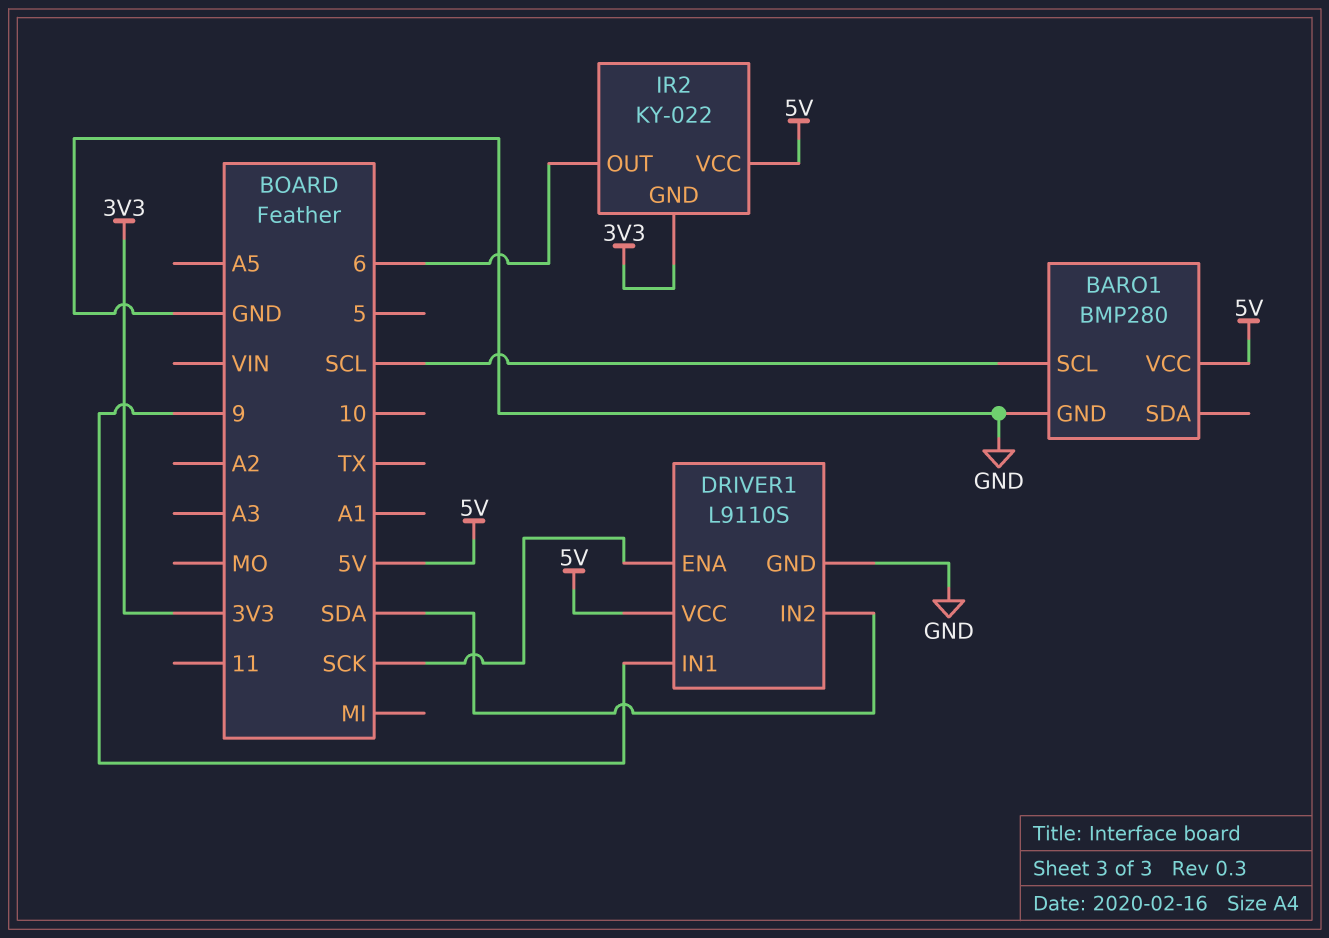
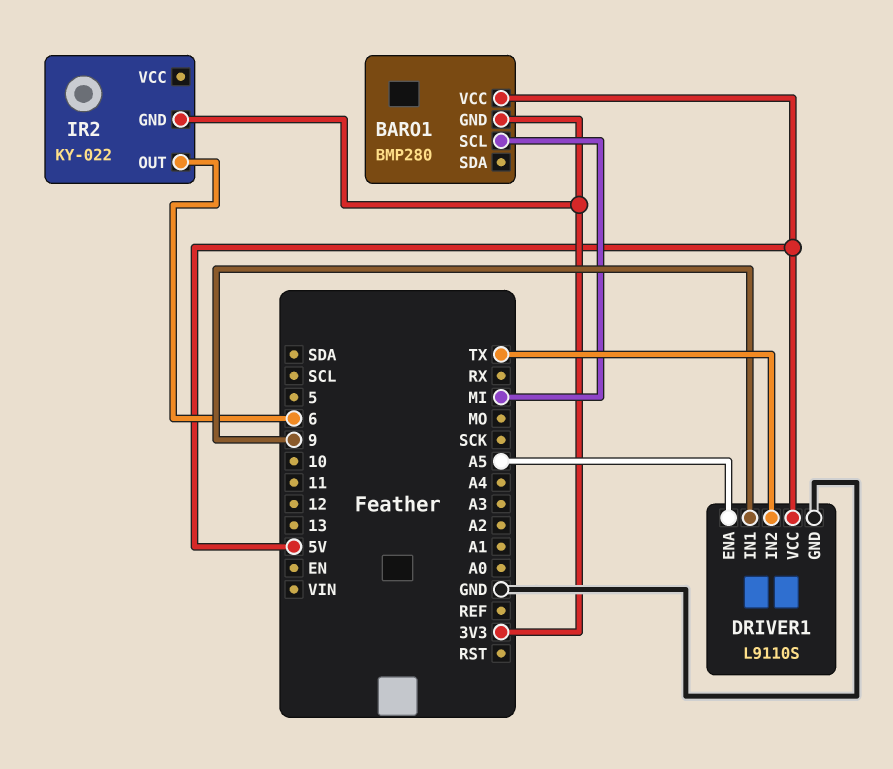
BARO1 pin GND: GND -> 3V3
BARO1 pin SCL: SCL -> MI
DRIVER1 pin ENA: SCK -> A5
DRIVER1 pin IN2: SDA -> TX
IR2 pin VCC: 5V -> none

